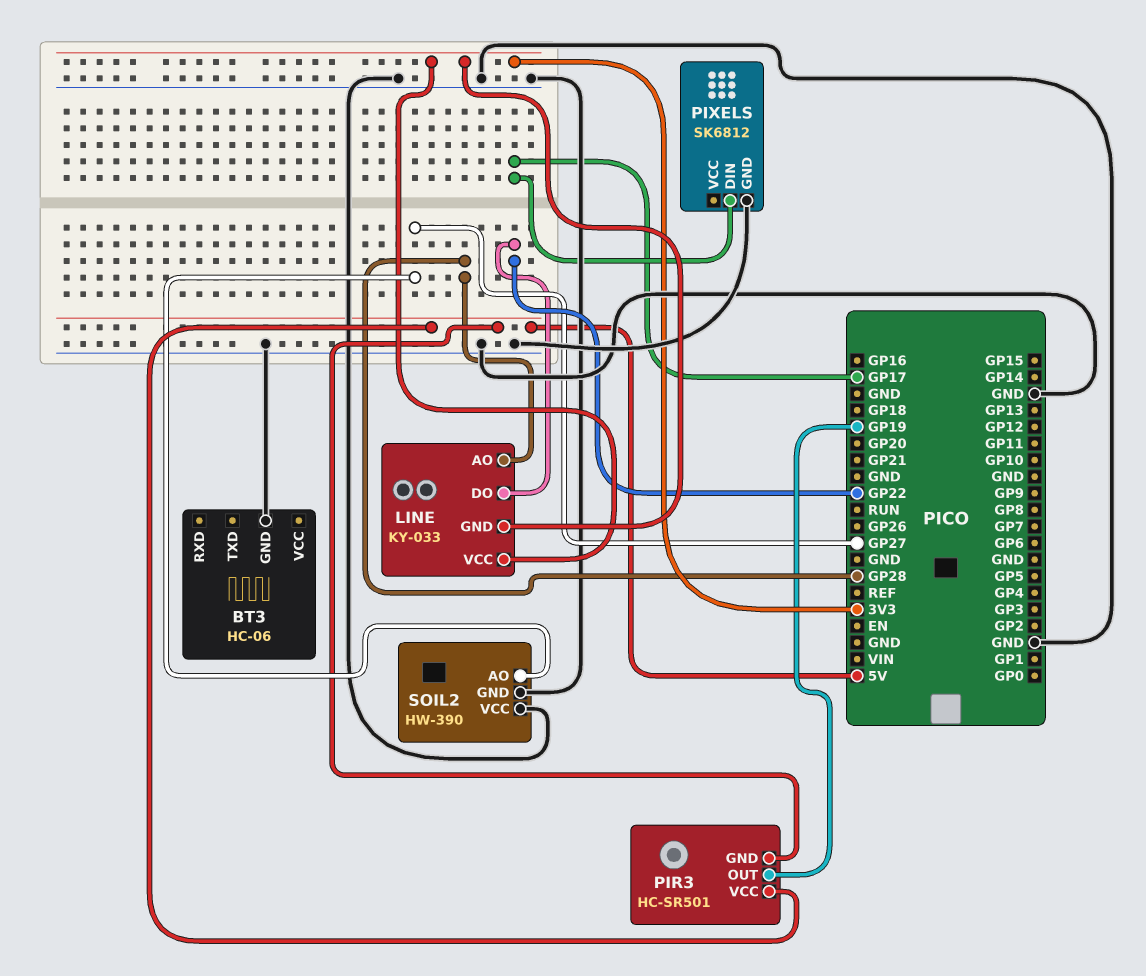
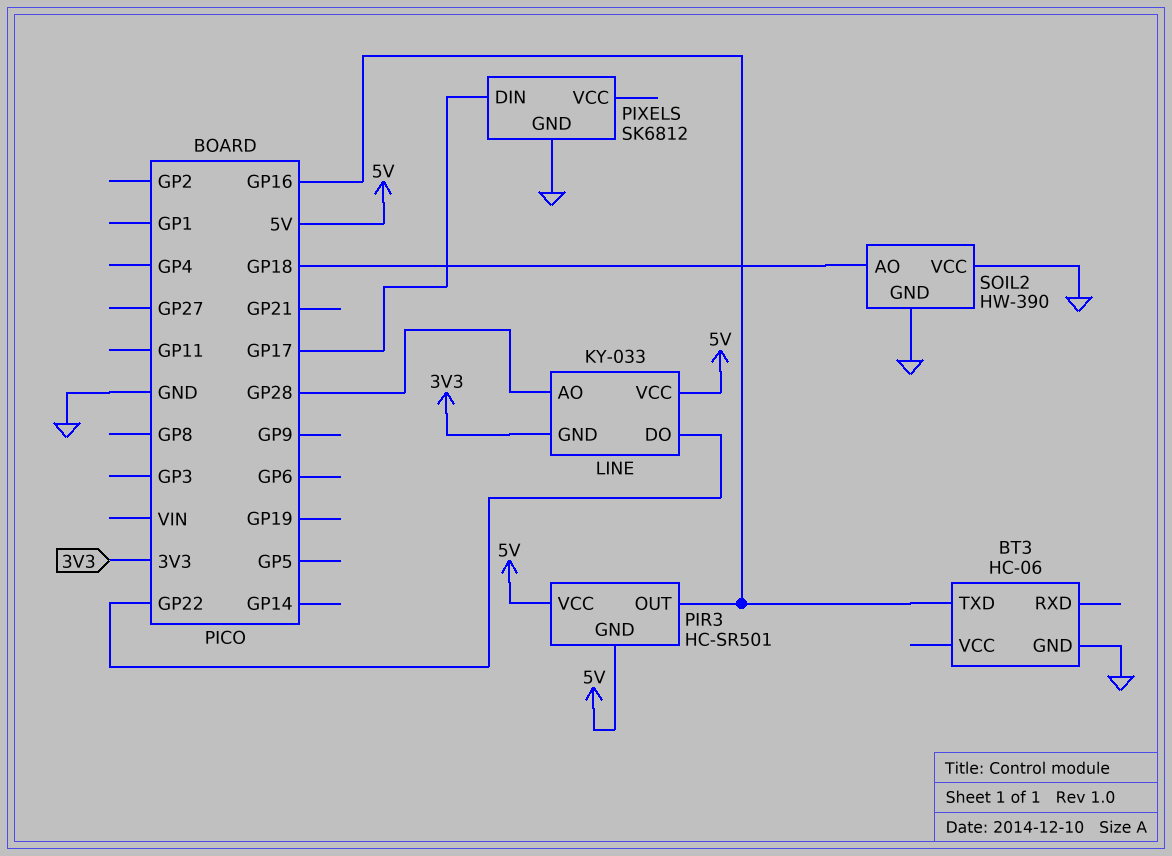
BT3 pin TXD: none -> GP16
LINE pin VCC: 3V3 -> 5V
PIR3 pin OUT: GP19 -> GP16
SOIL2 pin AO: GP27 -> GP18

